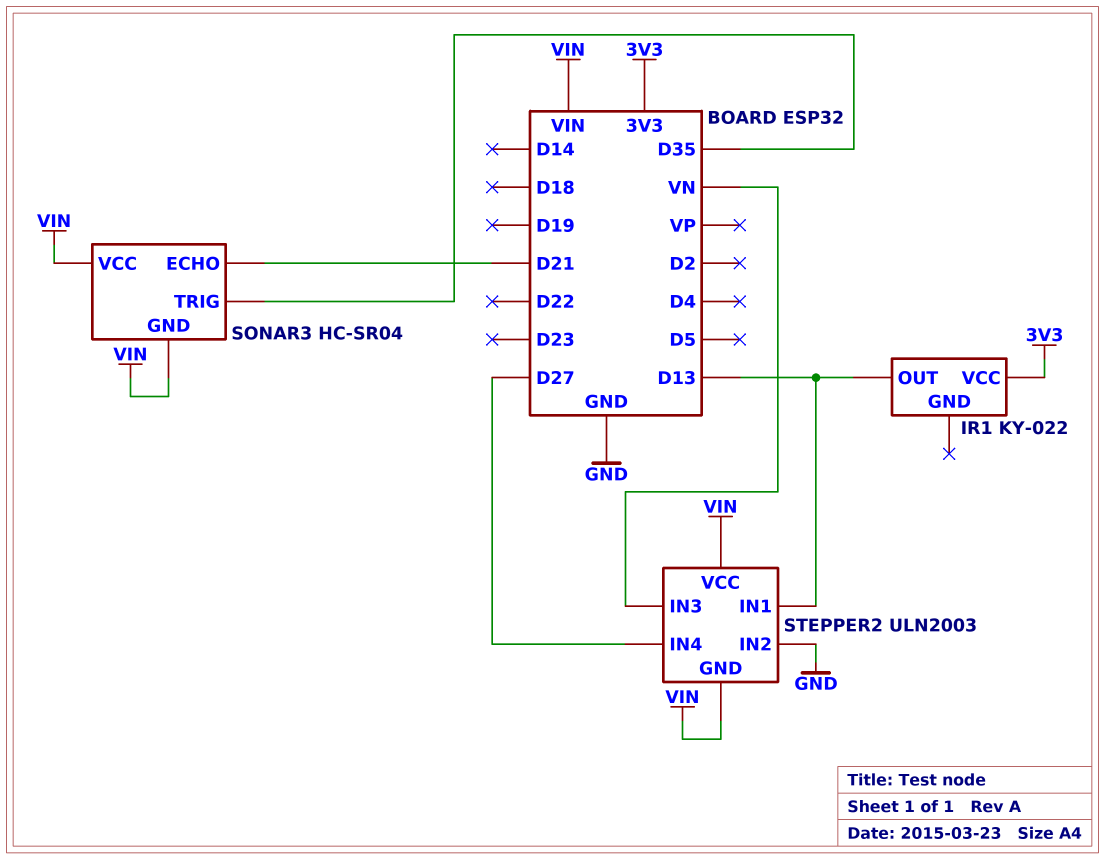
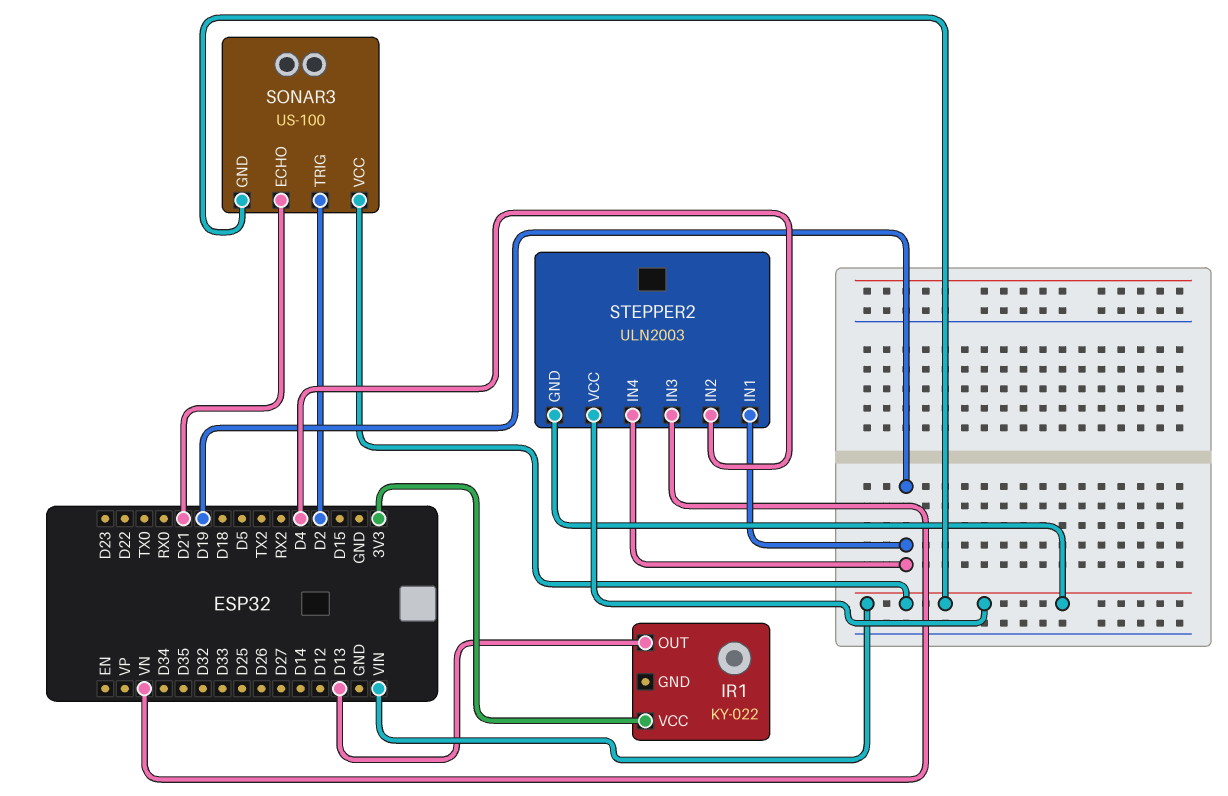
SONAR3: HC-SR04 -> US-100
SONAR3 pin TRIG: D35 -> D2
STEPPER2 pin IN1: D13 -> D19
STEPPER2 pin IN2: GND -> D4
STEPPER2 pin IN4: D27 -> D19

